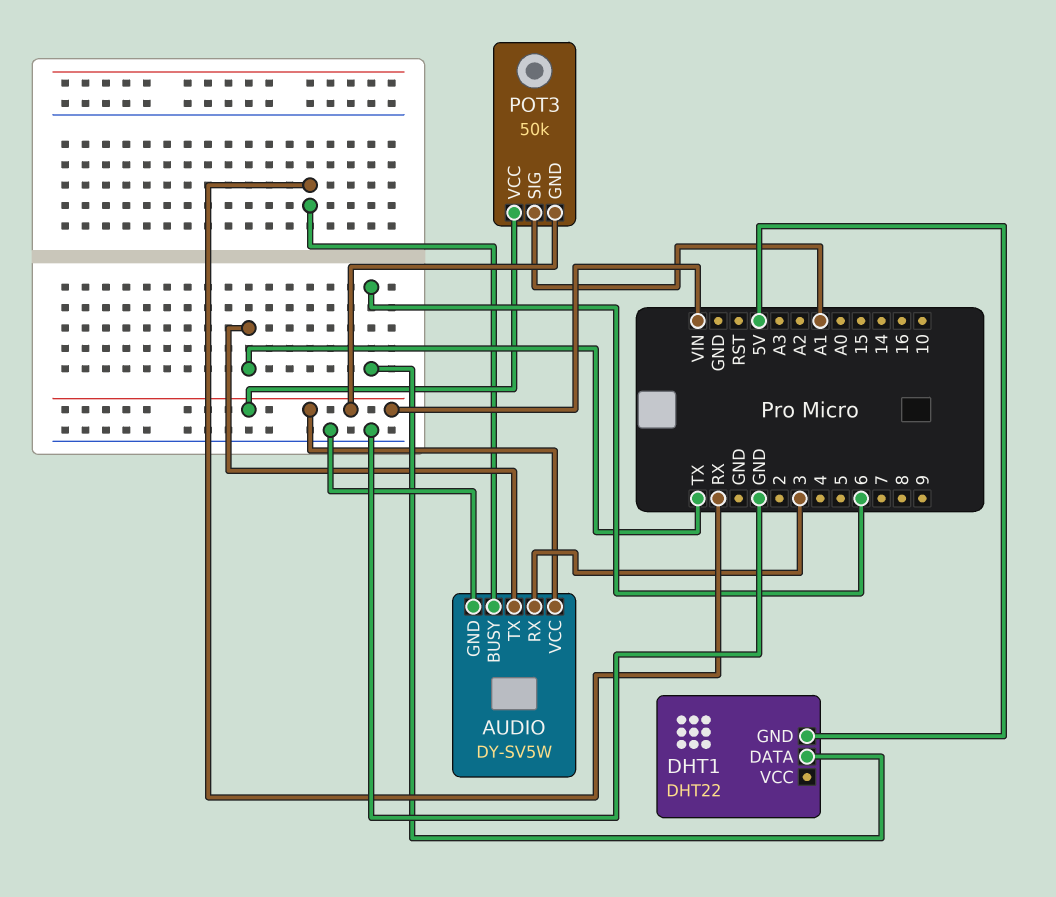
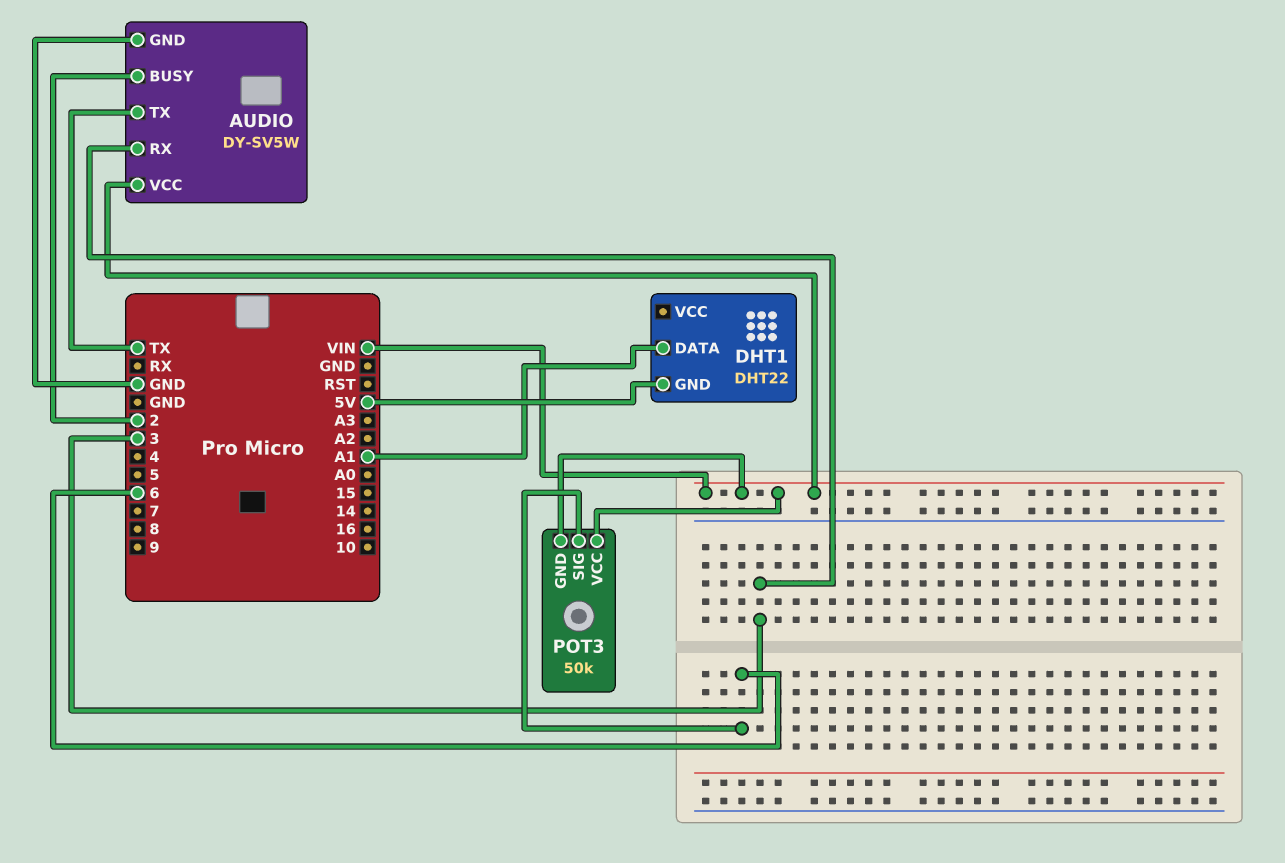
AUDIO pin BUSY: RX -> 2
DHT1 pin DATA: 6 -> A1
POT3 pin SIG: A1 -> 6

